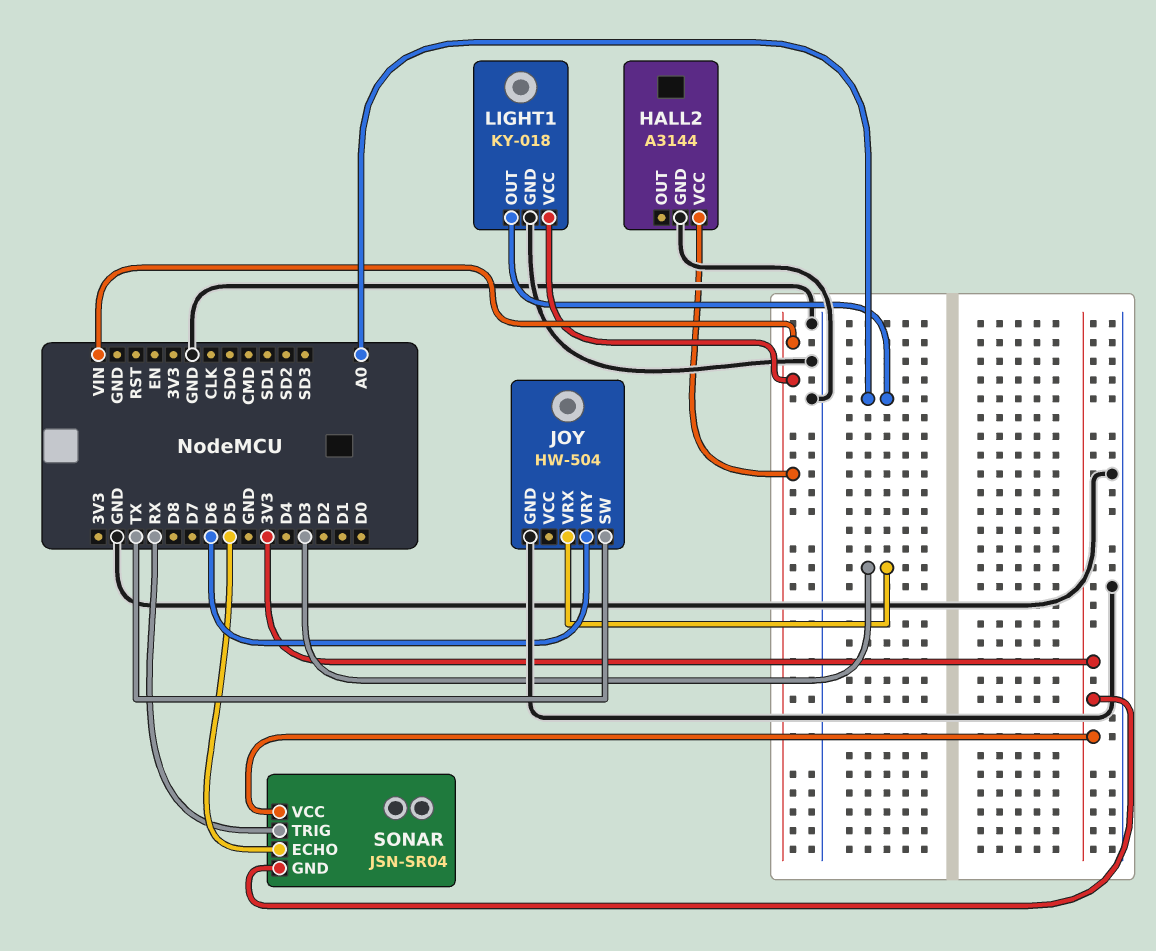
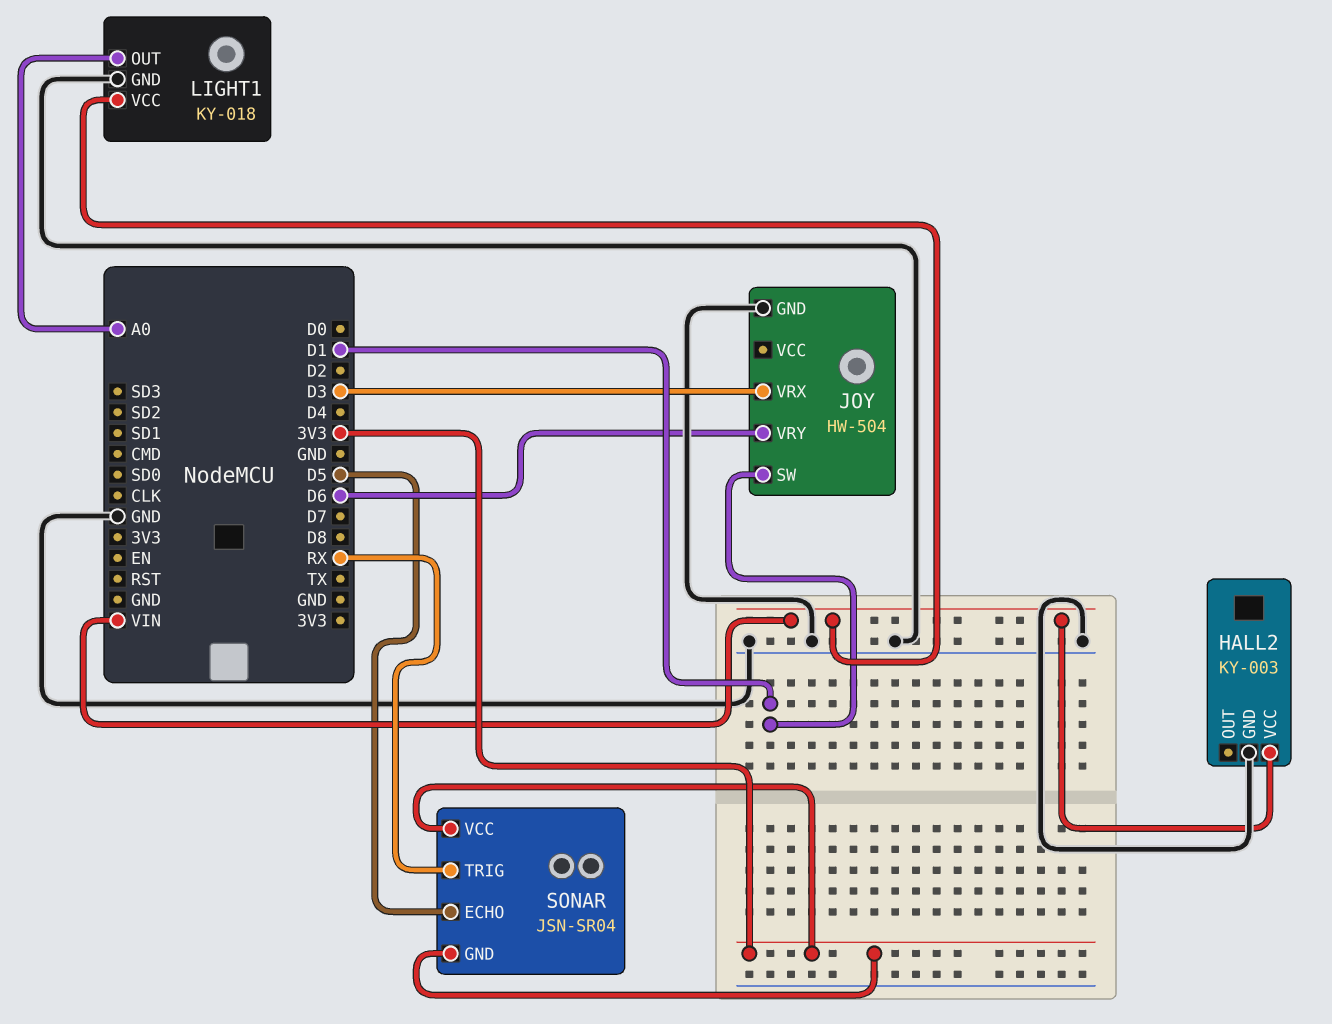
HALL2: A3144 -> KY-003
JOY pin SW: TX -> D1

